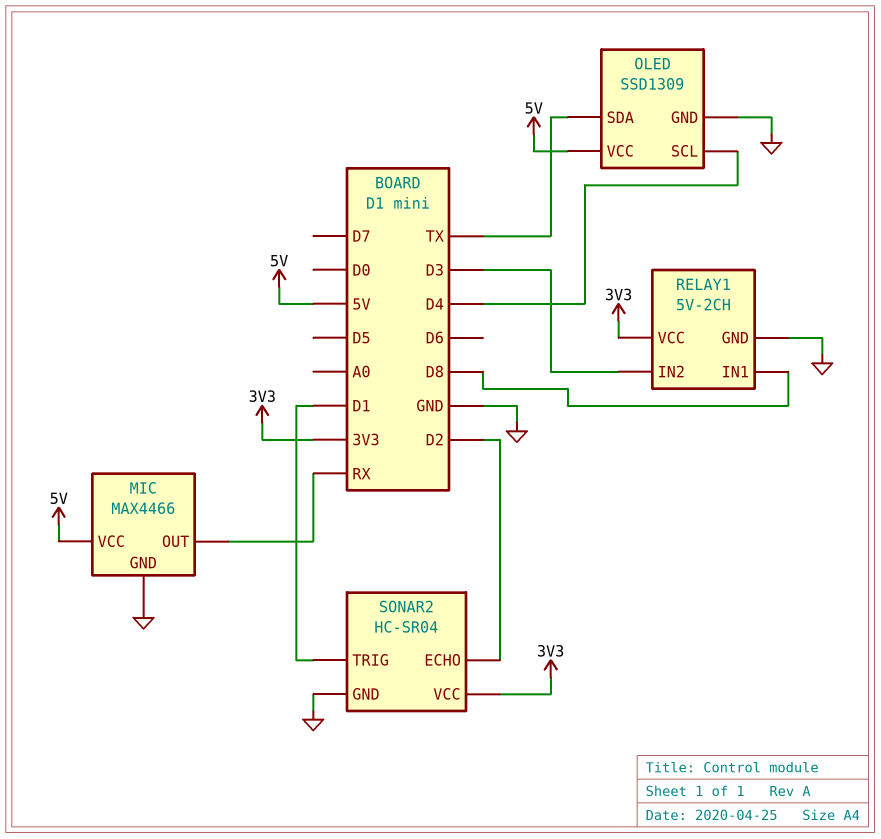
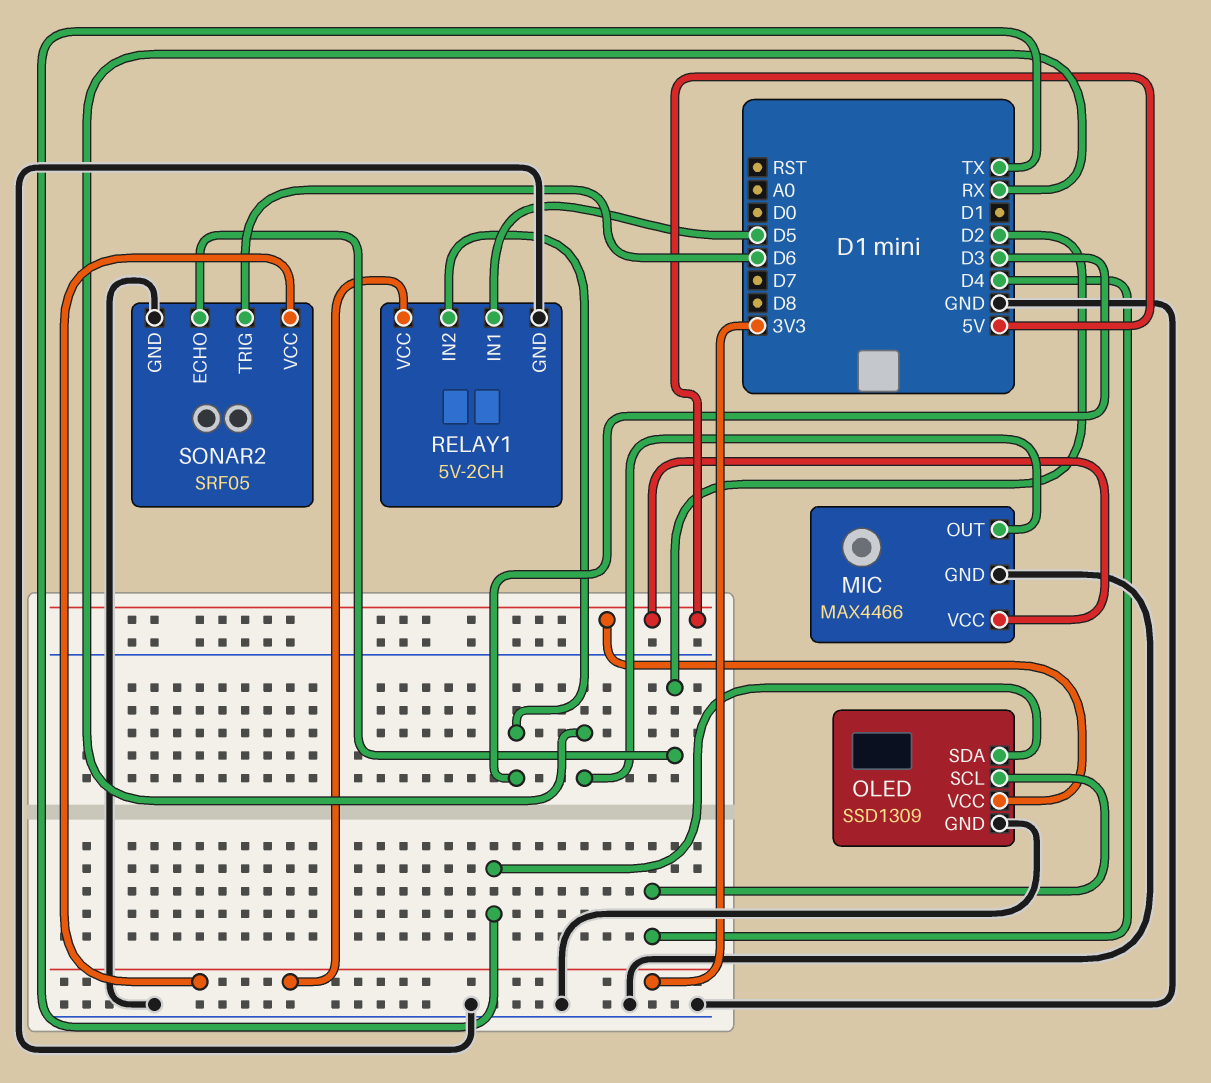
RELAY1 pin IN1: D8 -> D5
SONAR2: HC-SR04 -> SRF05
SONAR2 pin TRIG: D1 -> D6

